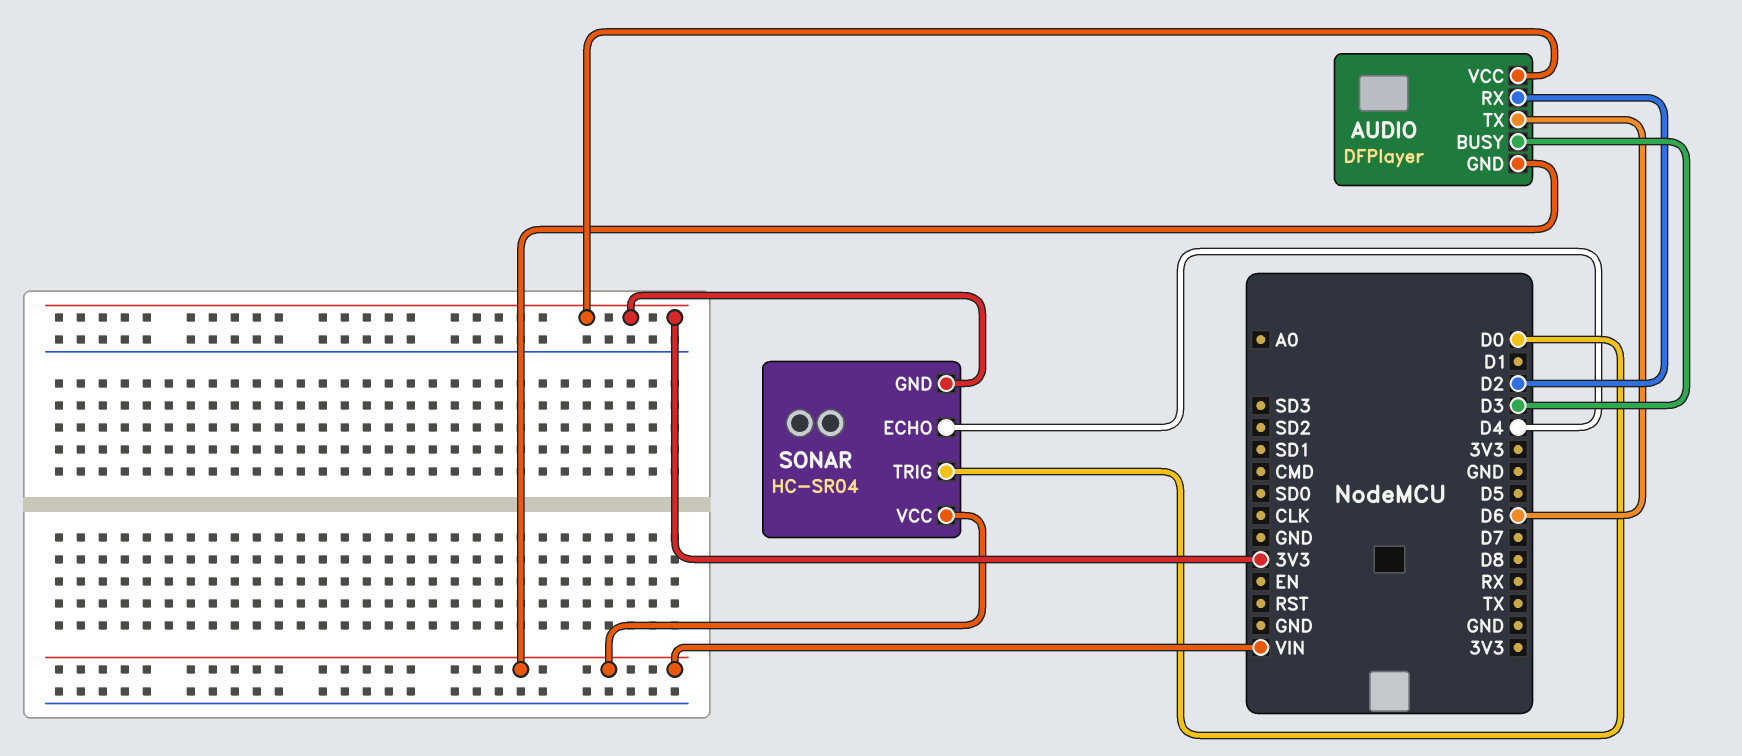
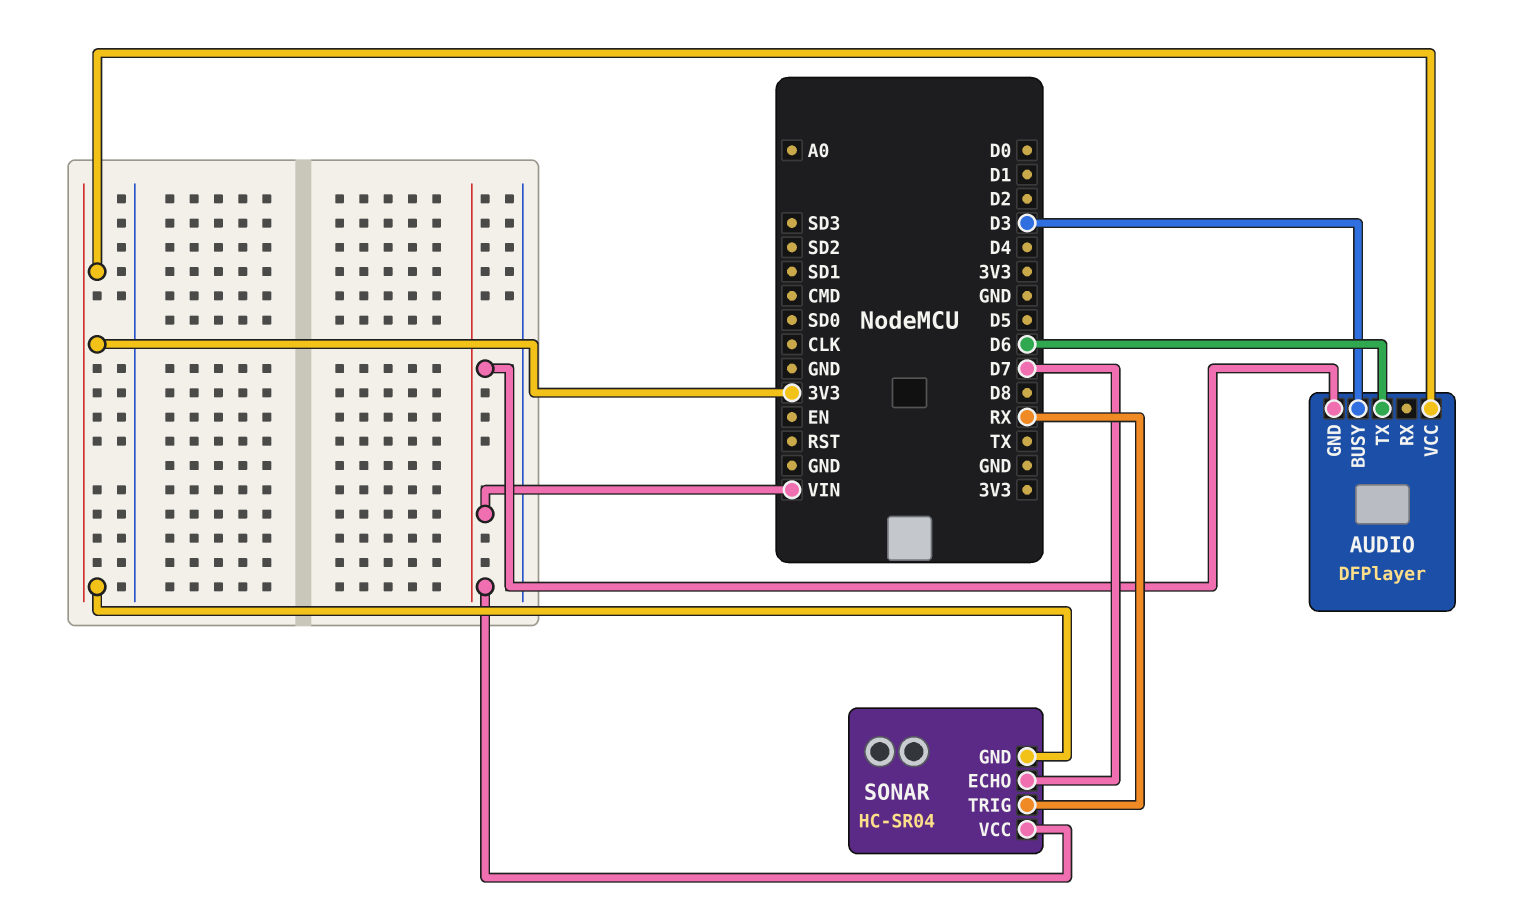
AUDIO pin RX: D2 -> none
SONAR pin ECHO: D4 -> D7
SONAR pin TRIG: D0 -> RX

